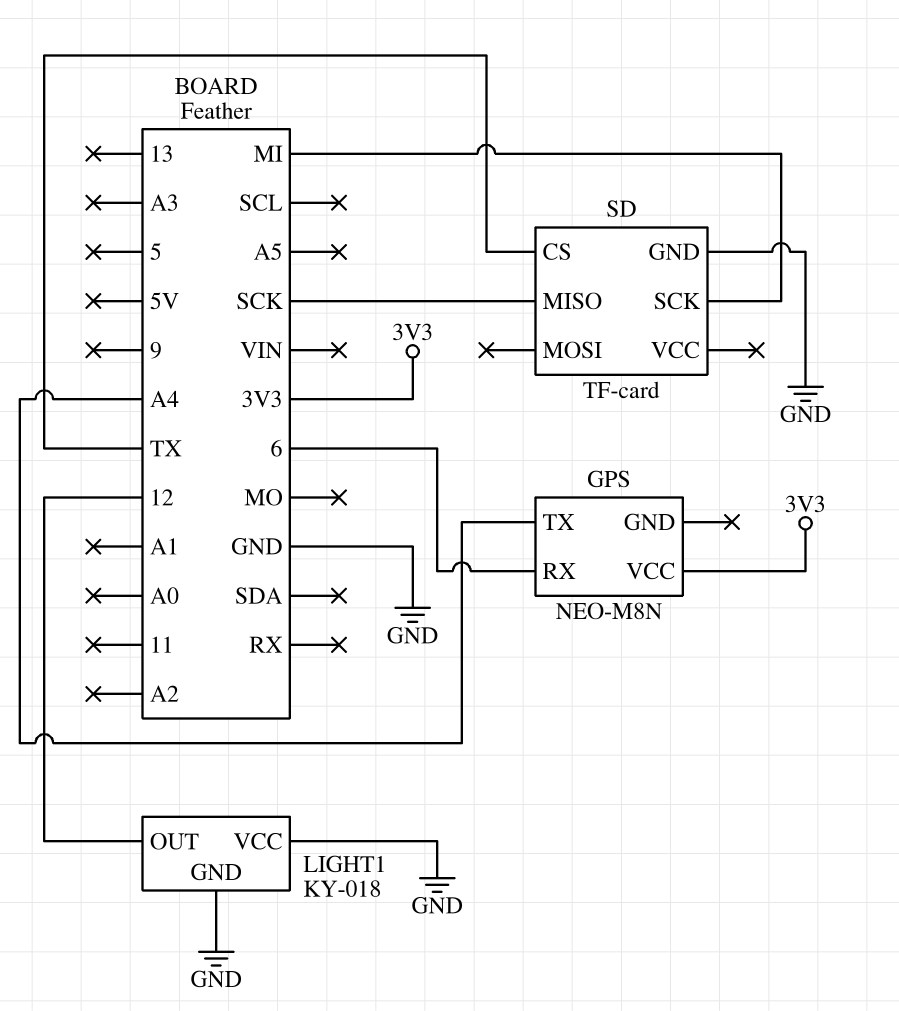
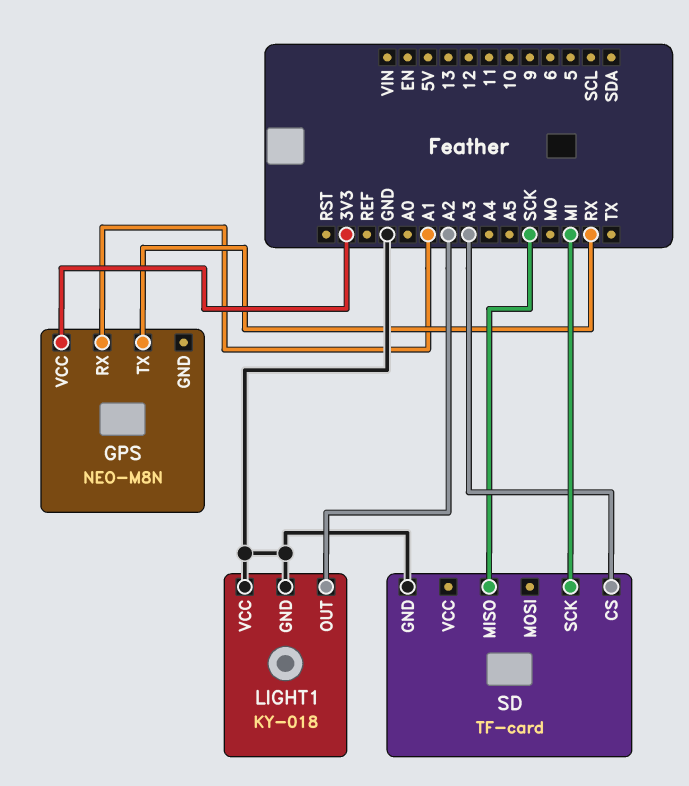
GPS pin RX: 6 -> A1
GPS pin TX: A4 -> RX
LIGHT1 pin OUT: 12 -> A2
SD pin CS: TX -> A3

